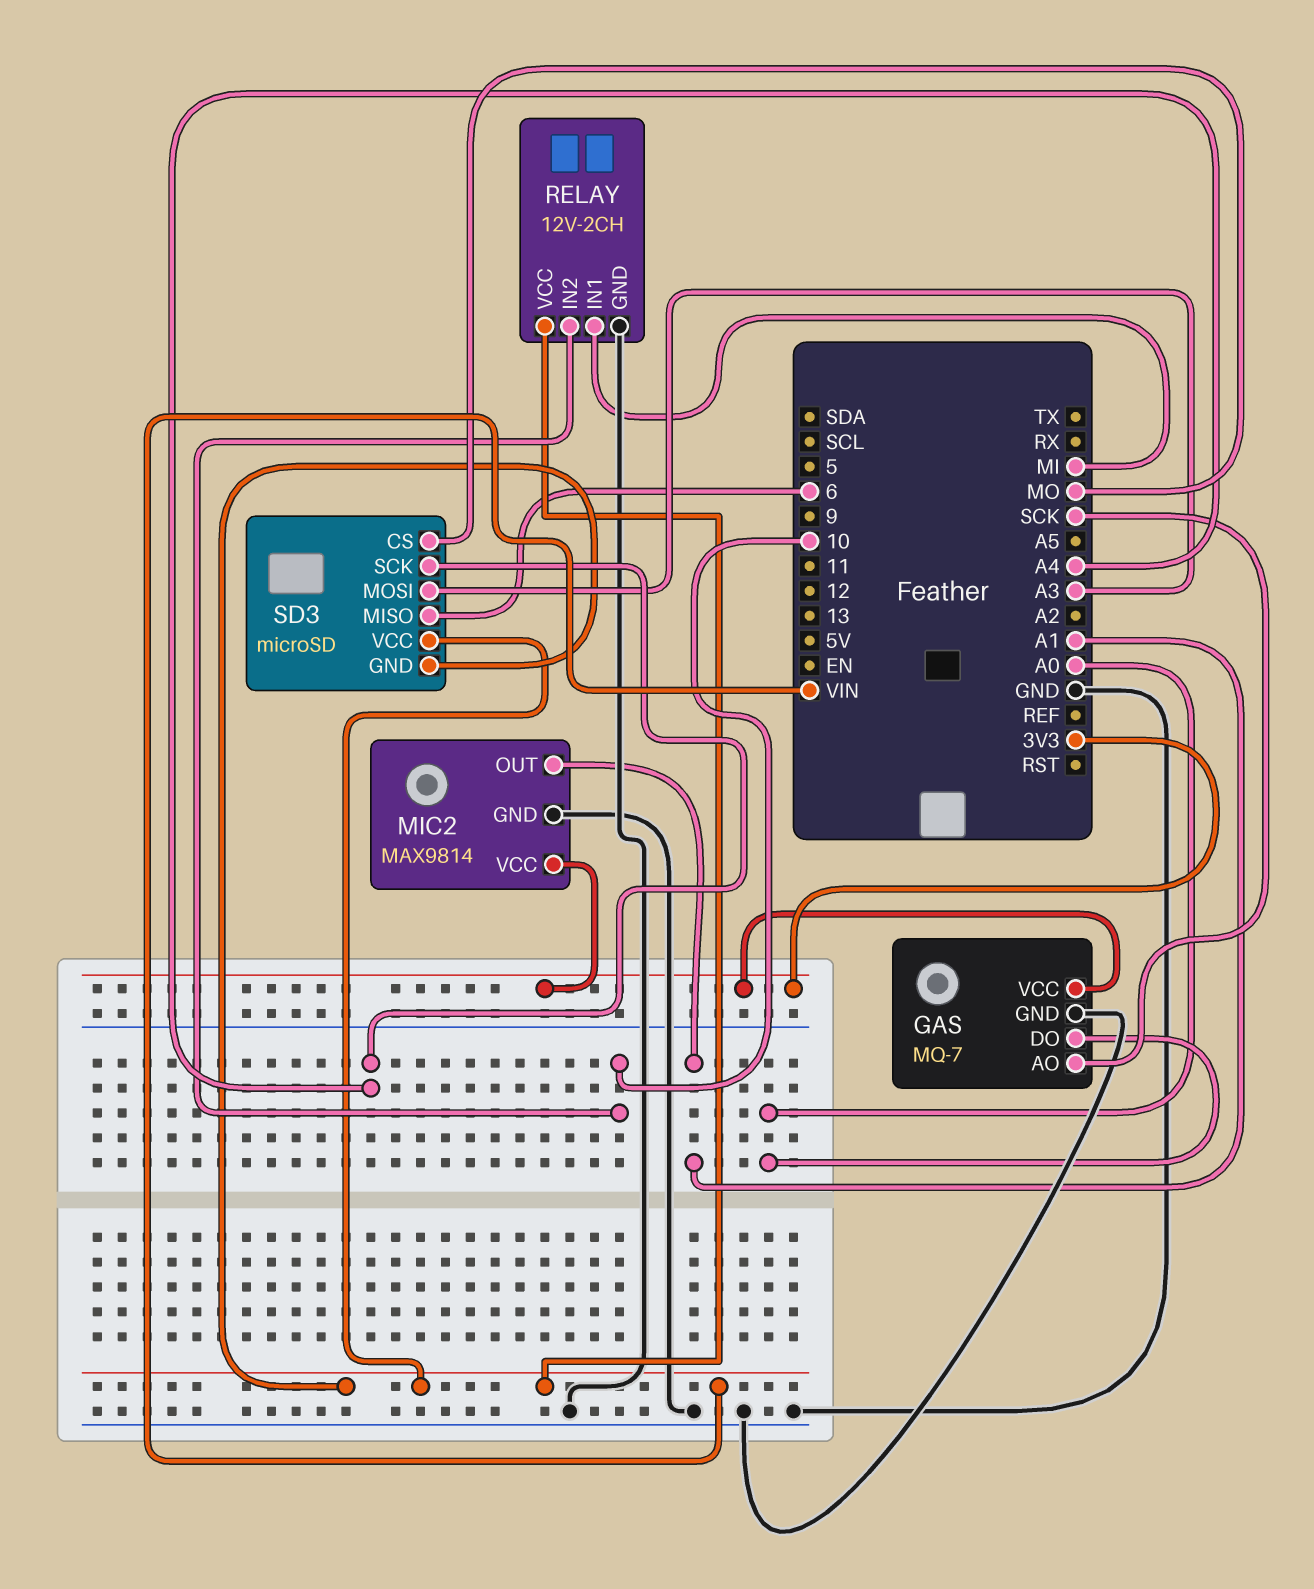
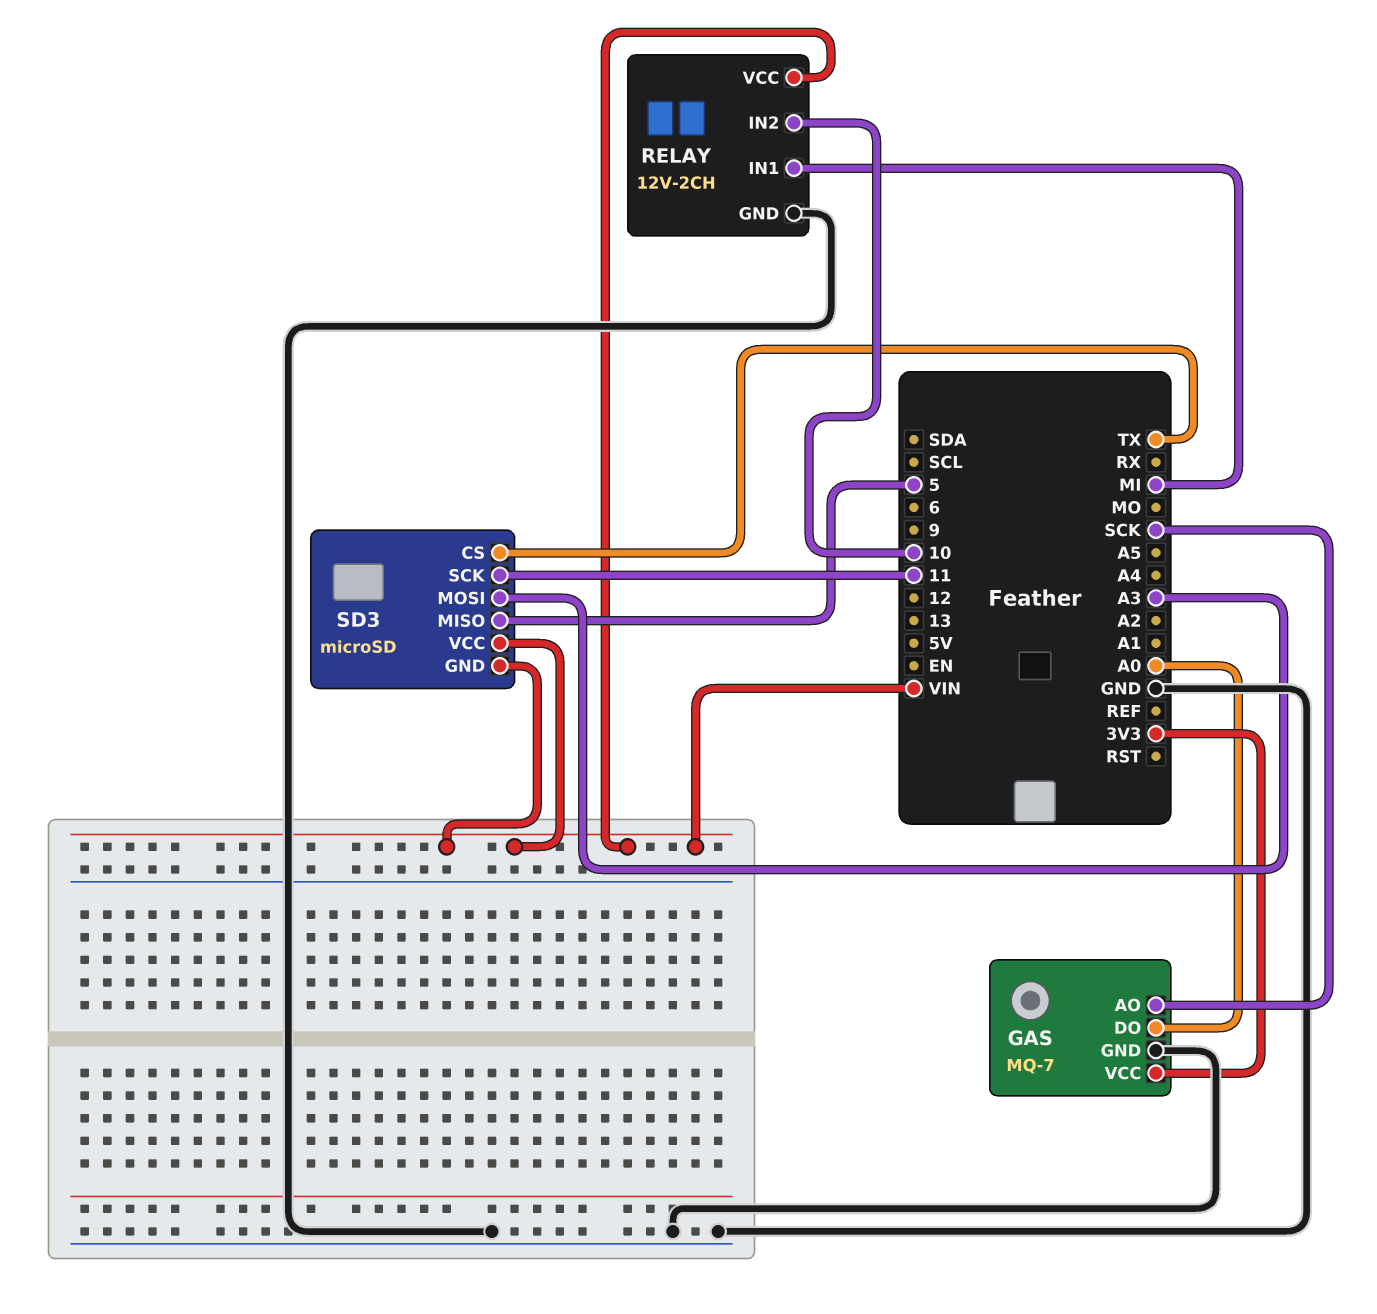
MIC2: MAX9814 -> none
MIC2 pin GND: GND -> none
MIC2 pin OUT: A1 -> none
MIC2 pin VCC: 3V3 -> none
SD3 pin CS: MO -> TX
SD3 pin MISO: 6 -> 5
SD3 pin SCK: A4 -> 11

